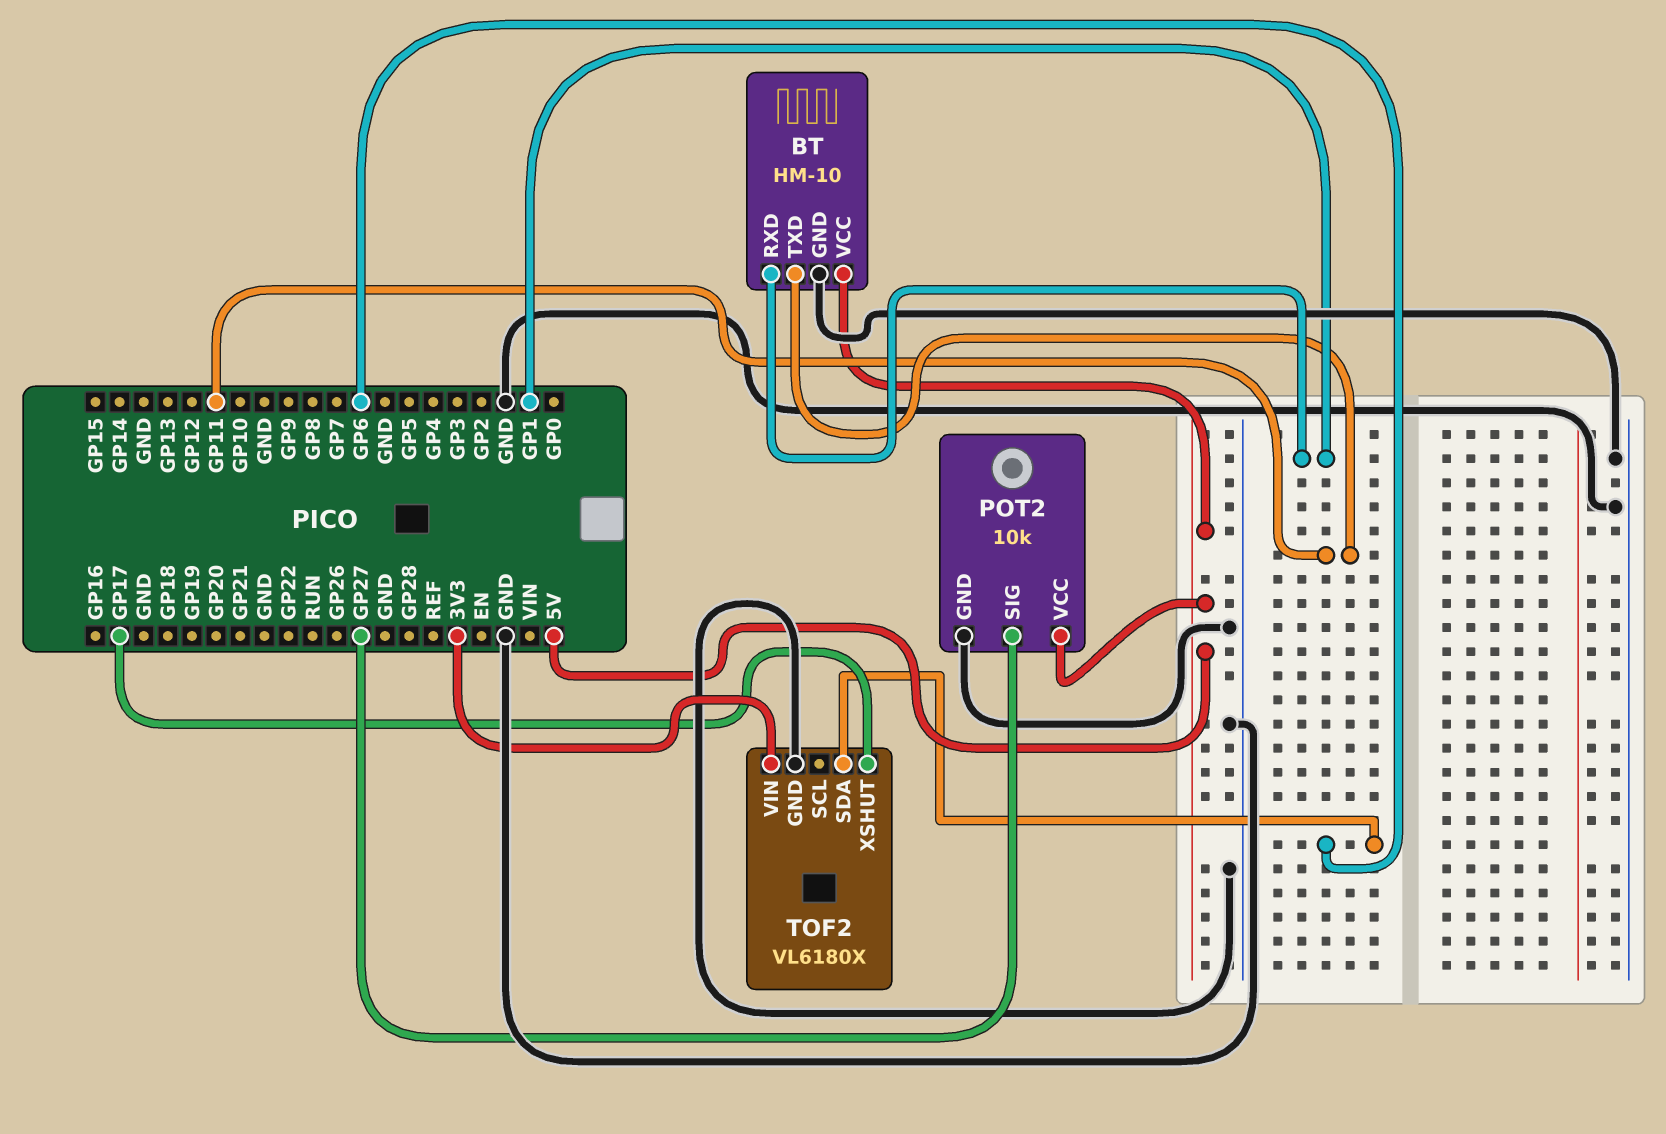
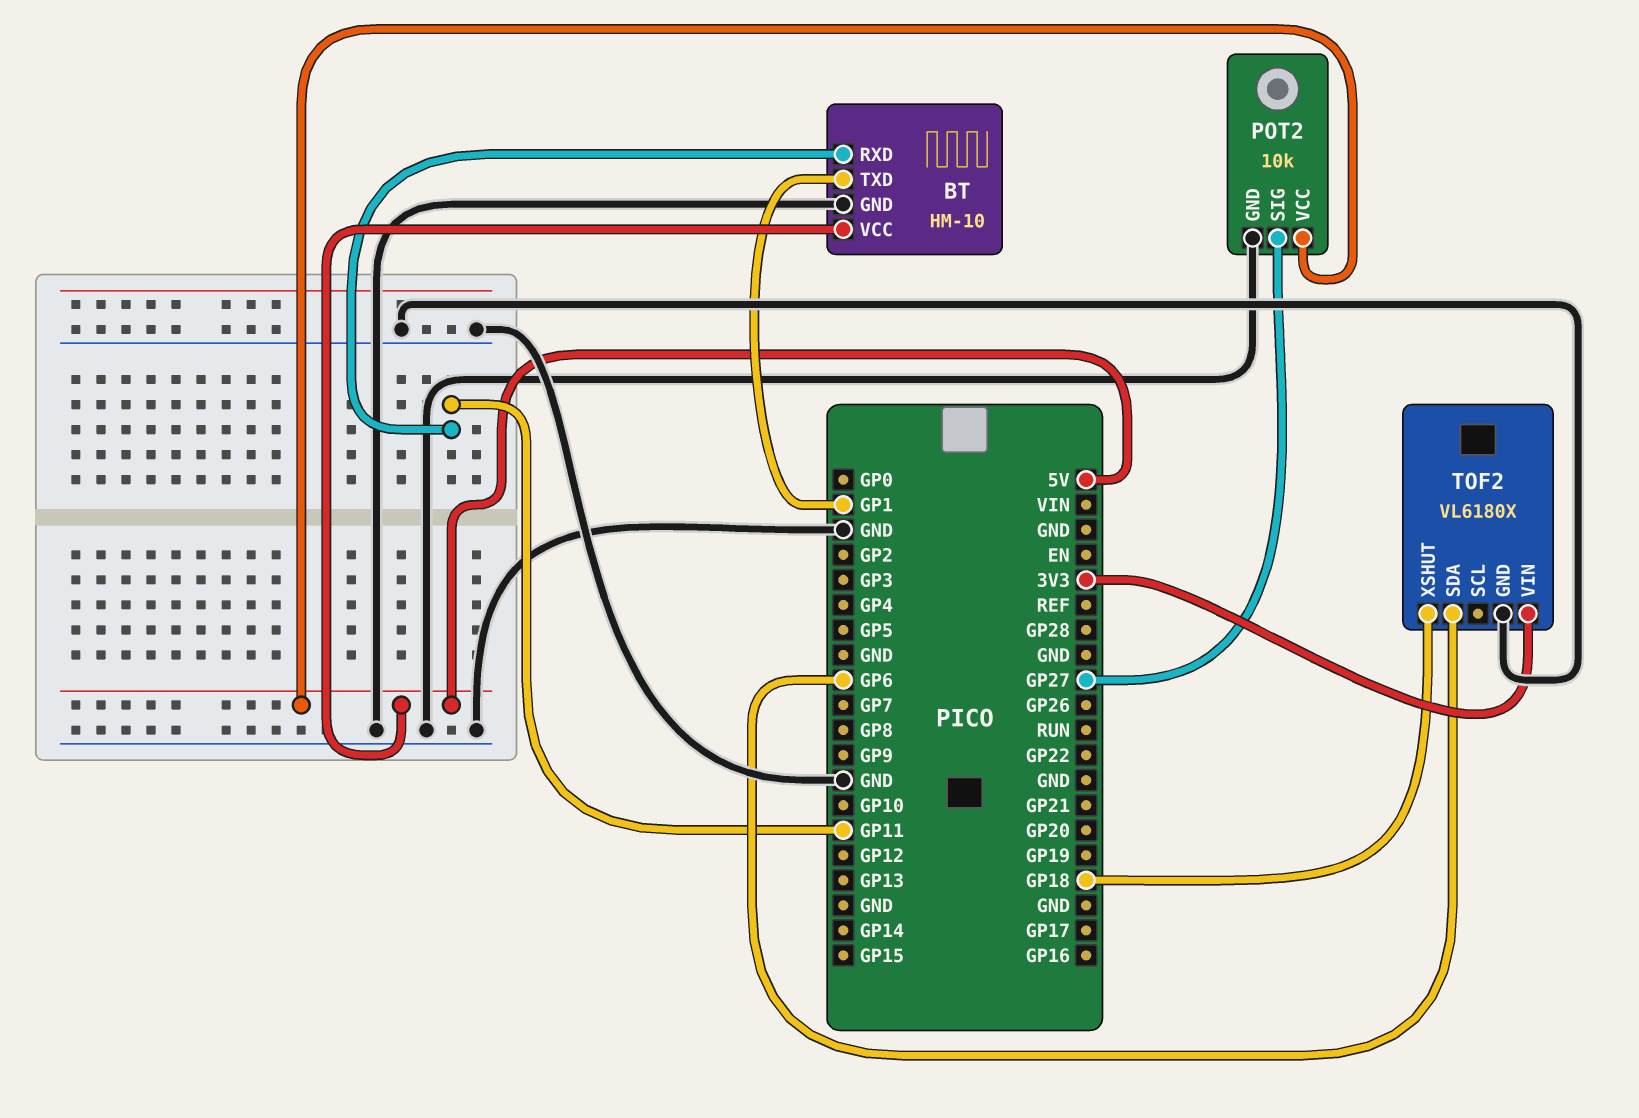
BT pin RXD: GP1 -> GP11
BT pin TXD: GP11 -> GP1
TOF2 pin XSHUT: GP17 -> GP18

